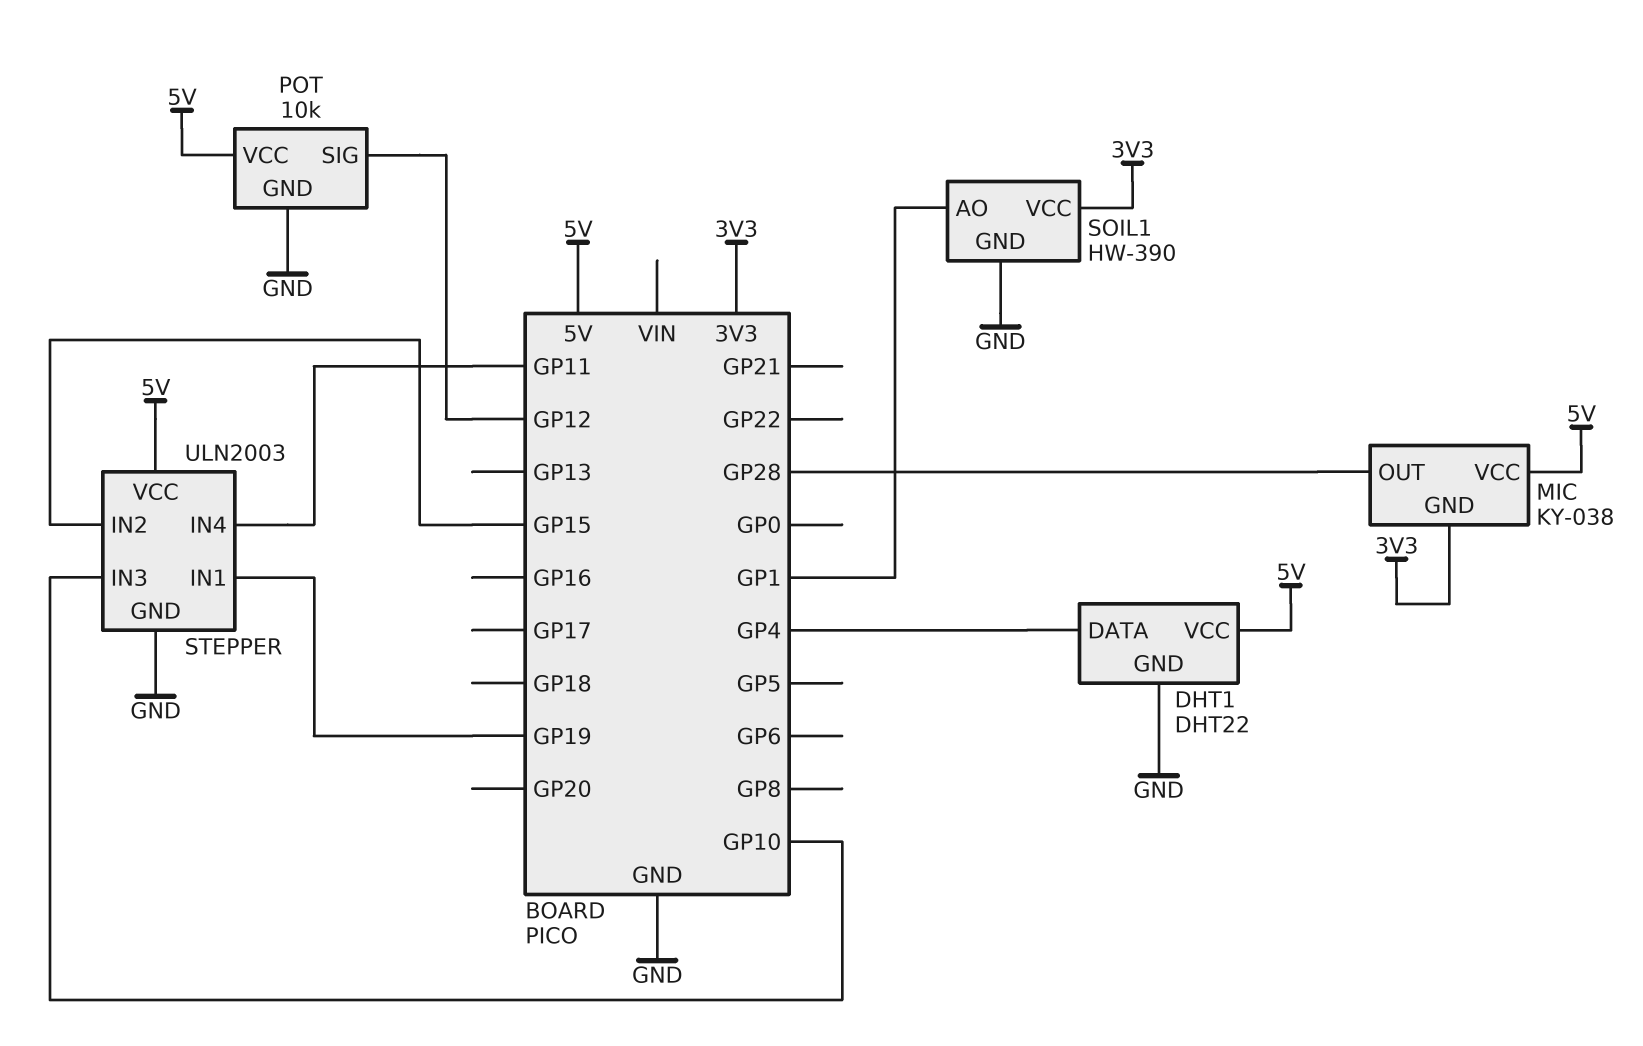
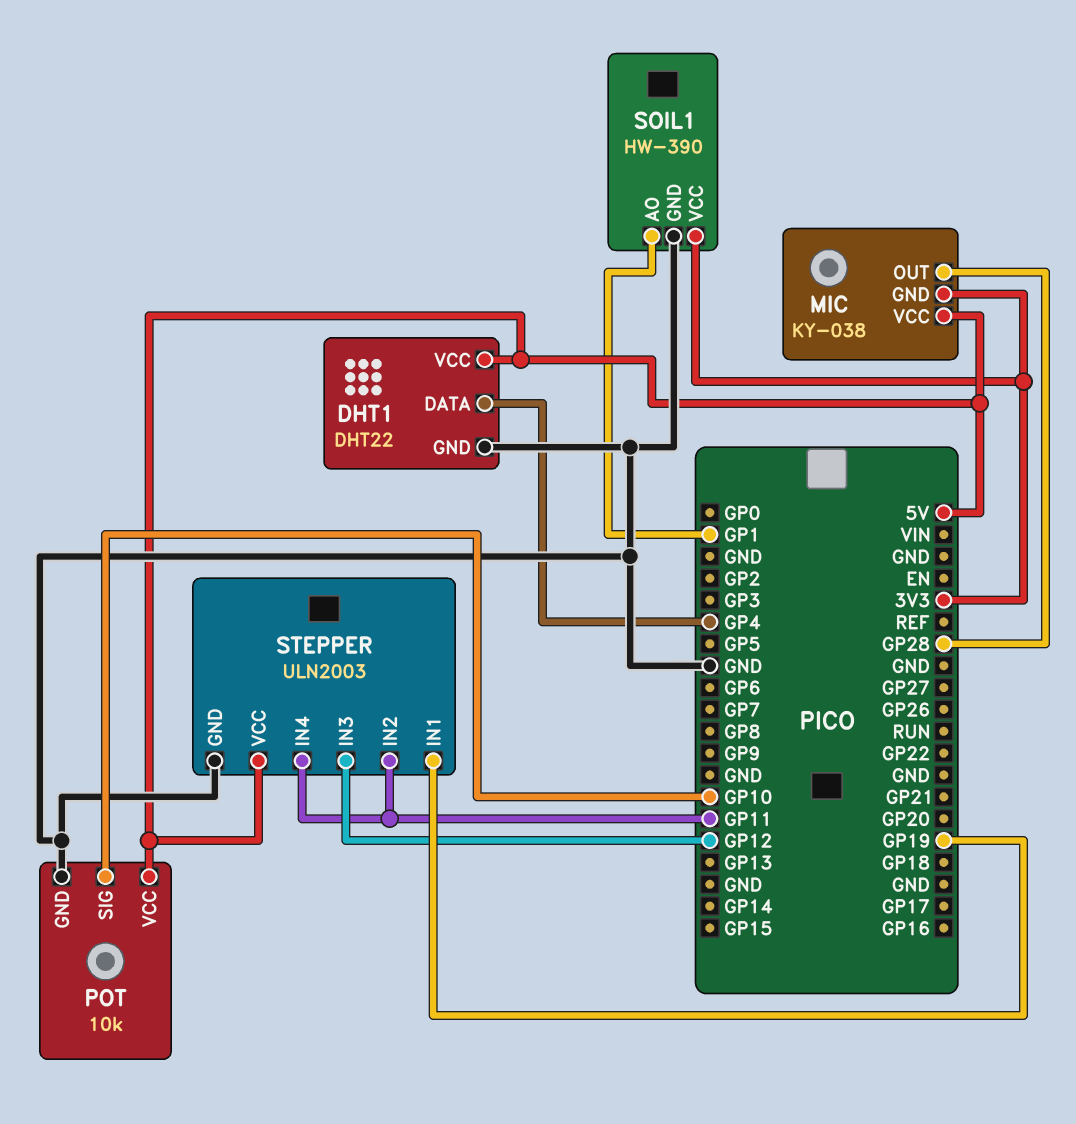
POT pin SIG: GP12 -> GP10
STEPPER pin IN2: GP15 -> GP11
STEPPER pin IN3: GP10 -> GP12

